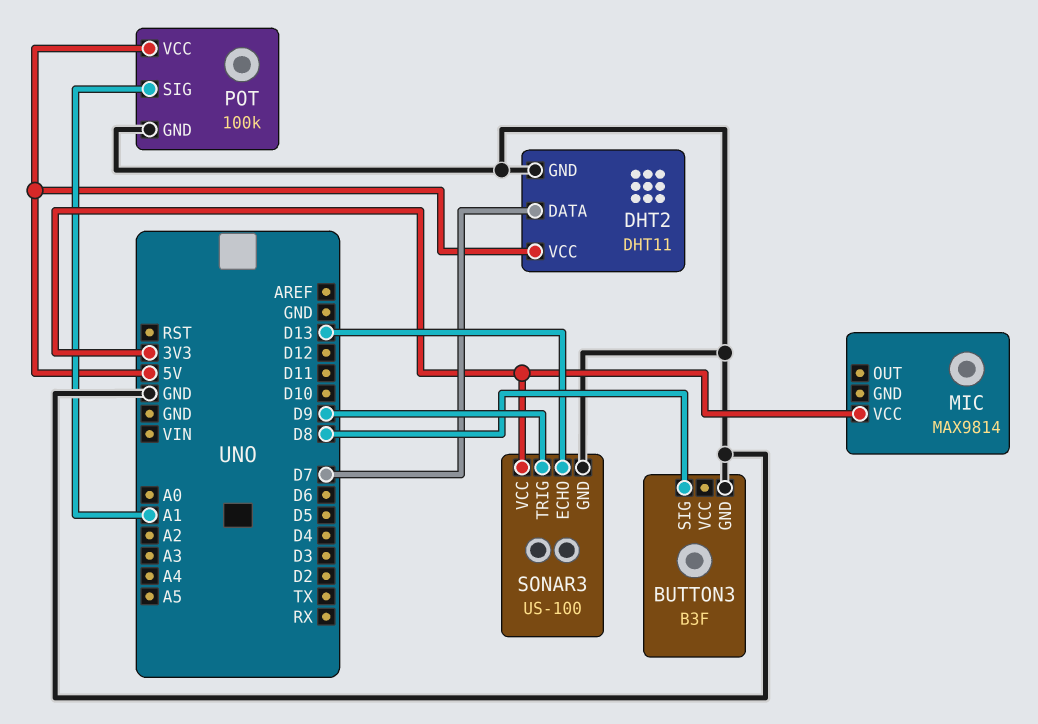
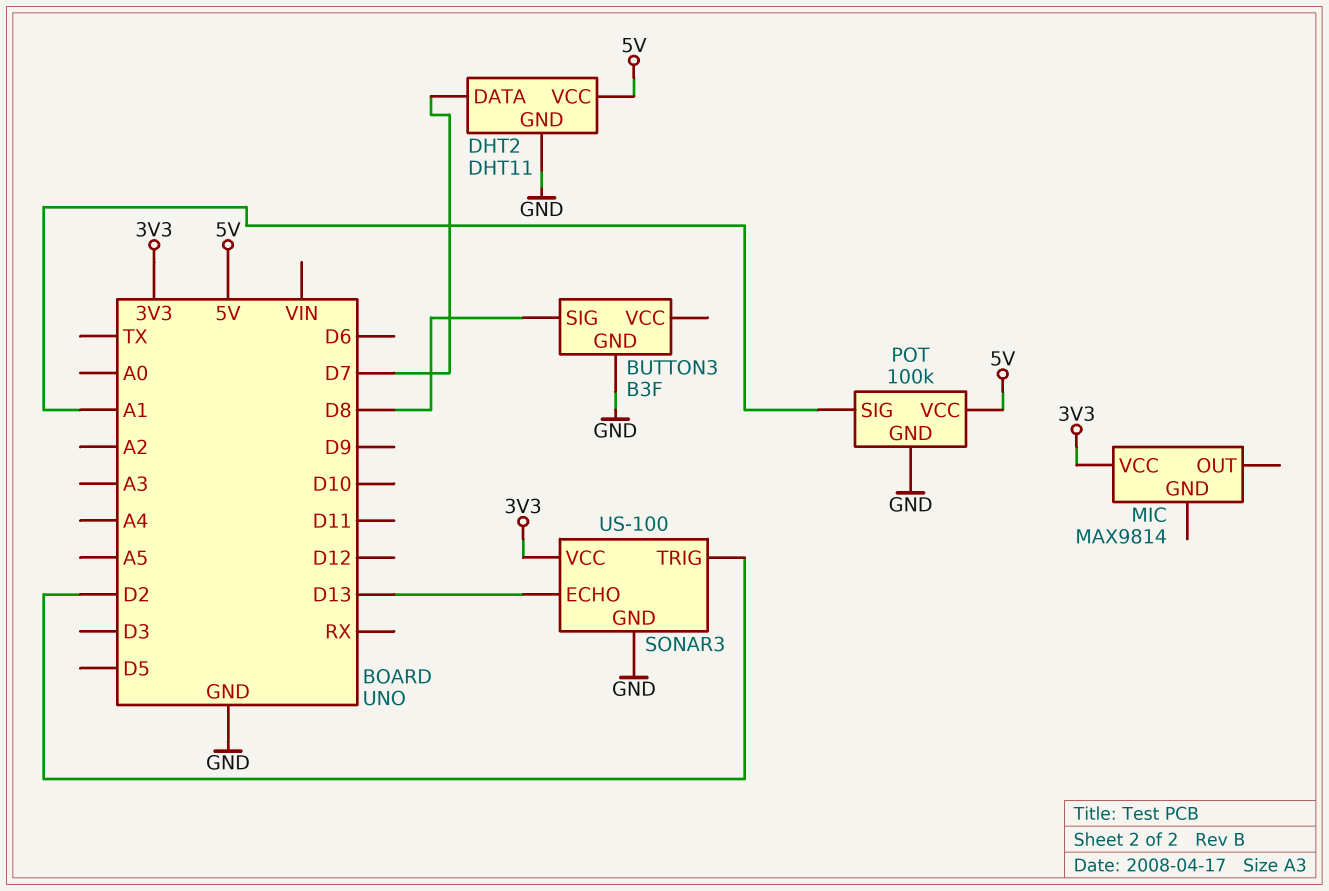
SONAR3 pin TRIG: D9 -> D2

